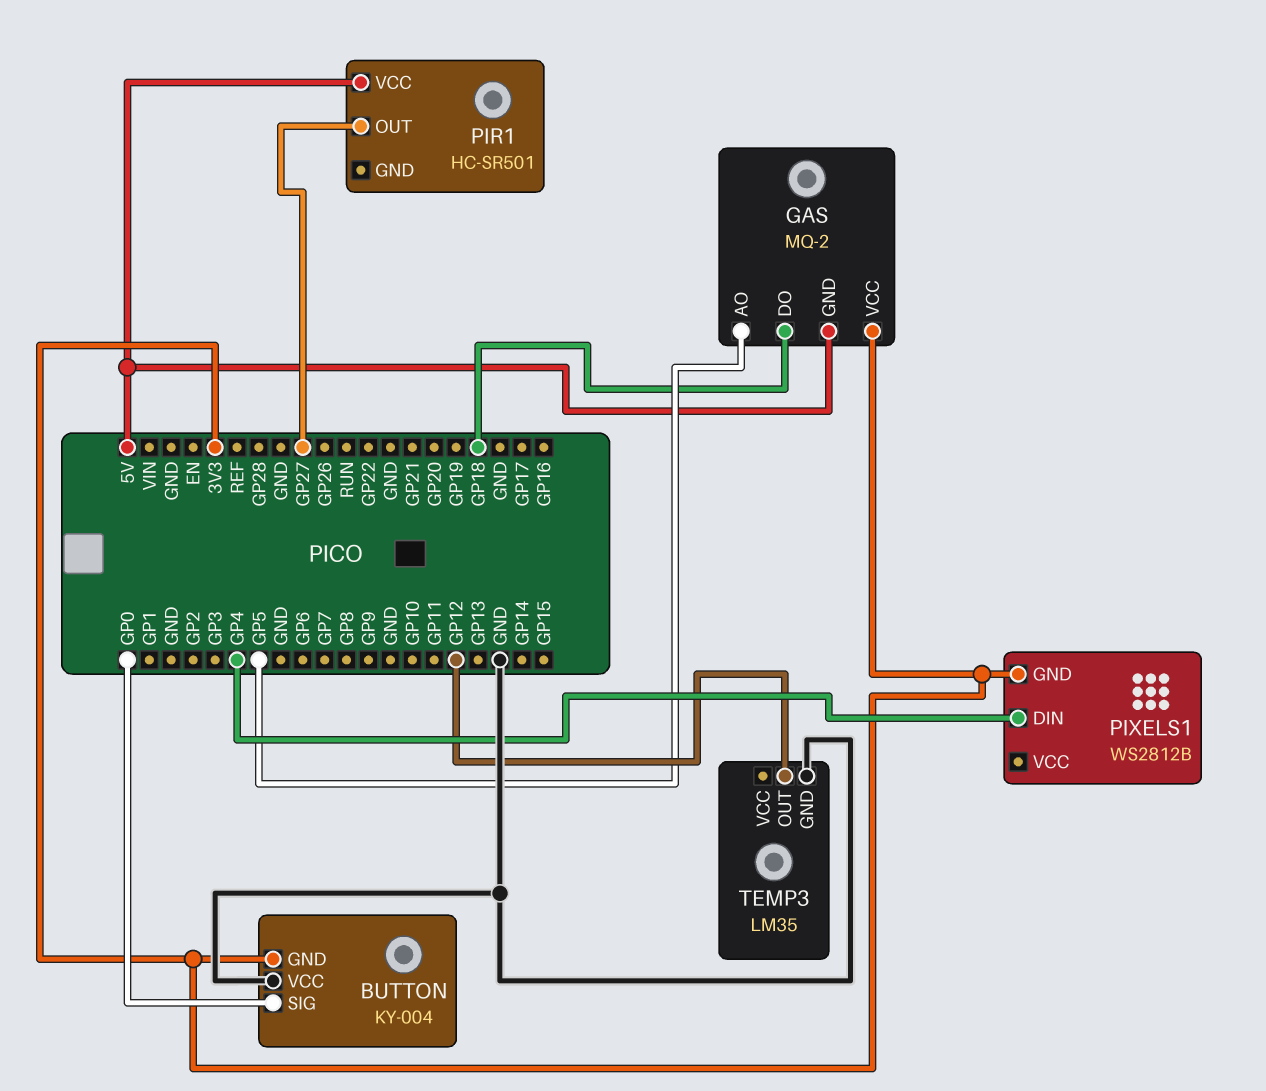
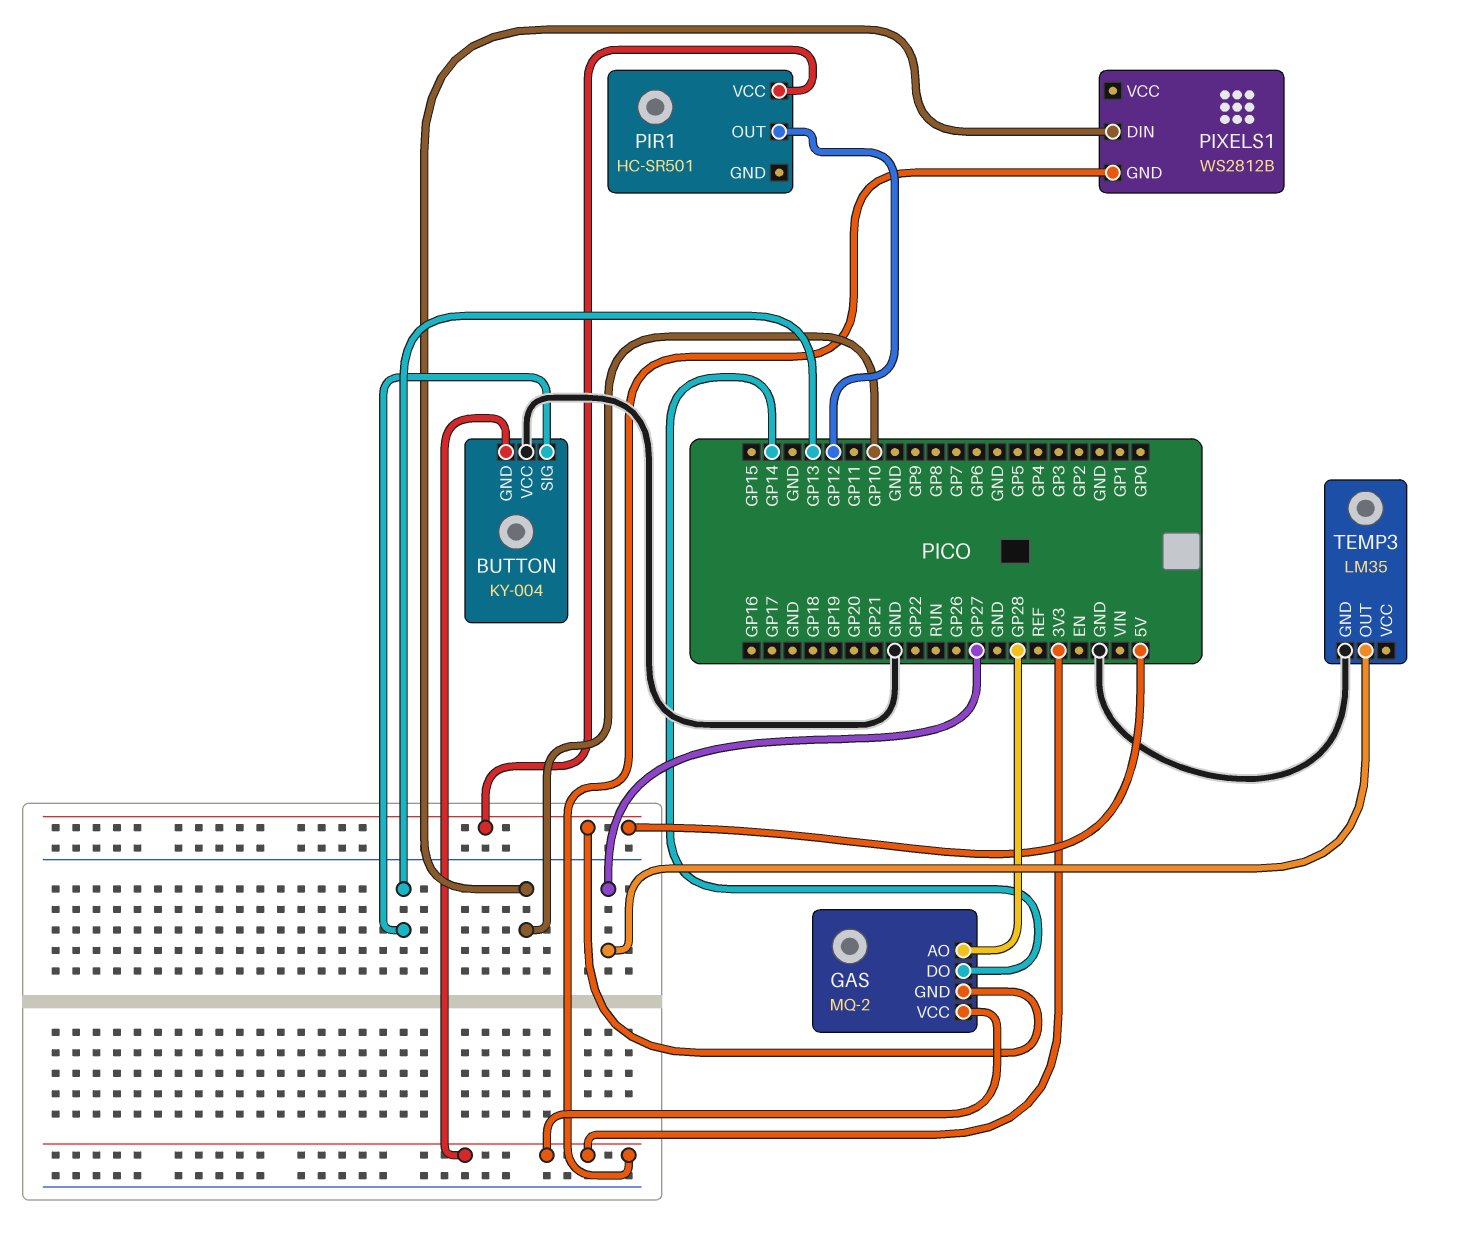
BUTTON pin SIG: GP0 -> GP13
GAS pin AO: GP5 -> GP28
GAS pin DO: GP18 -> GP14
PIR1 pin OUT: GP27 -> GP12
PIXELS1 pin DIN: GP4 -> GP10
TEMP3 pin OUT: GP12 -> GP27

